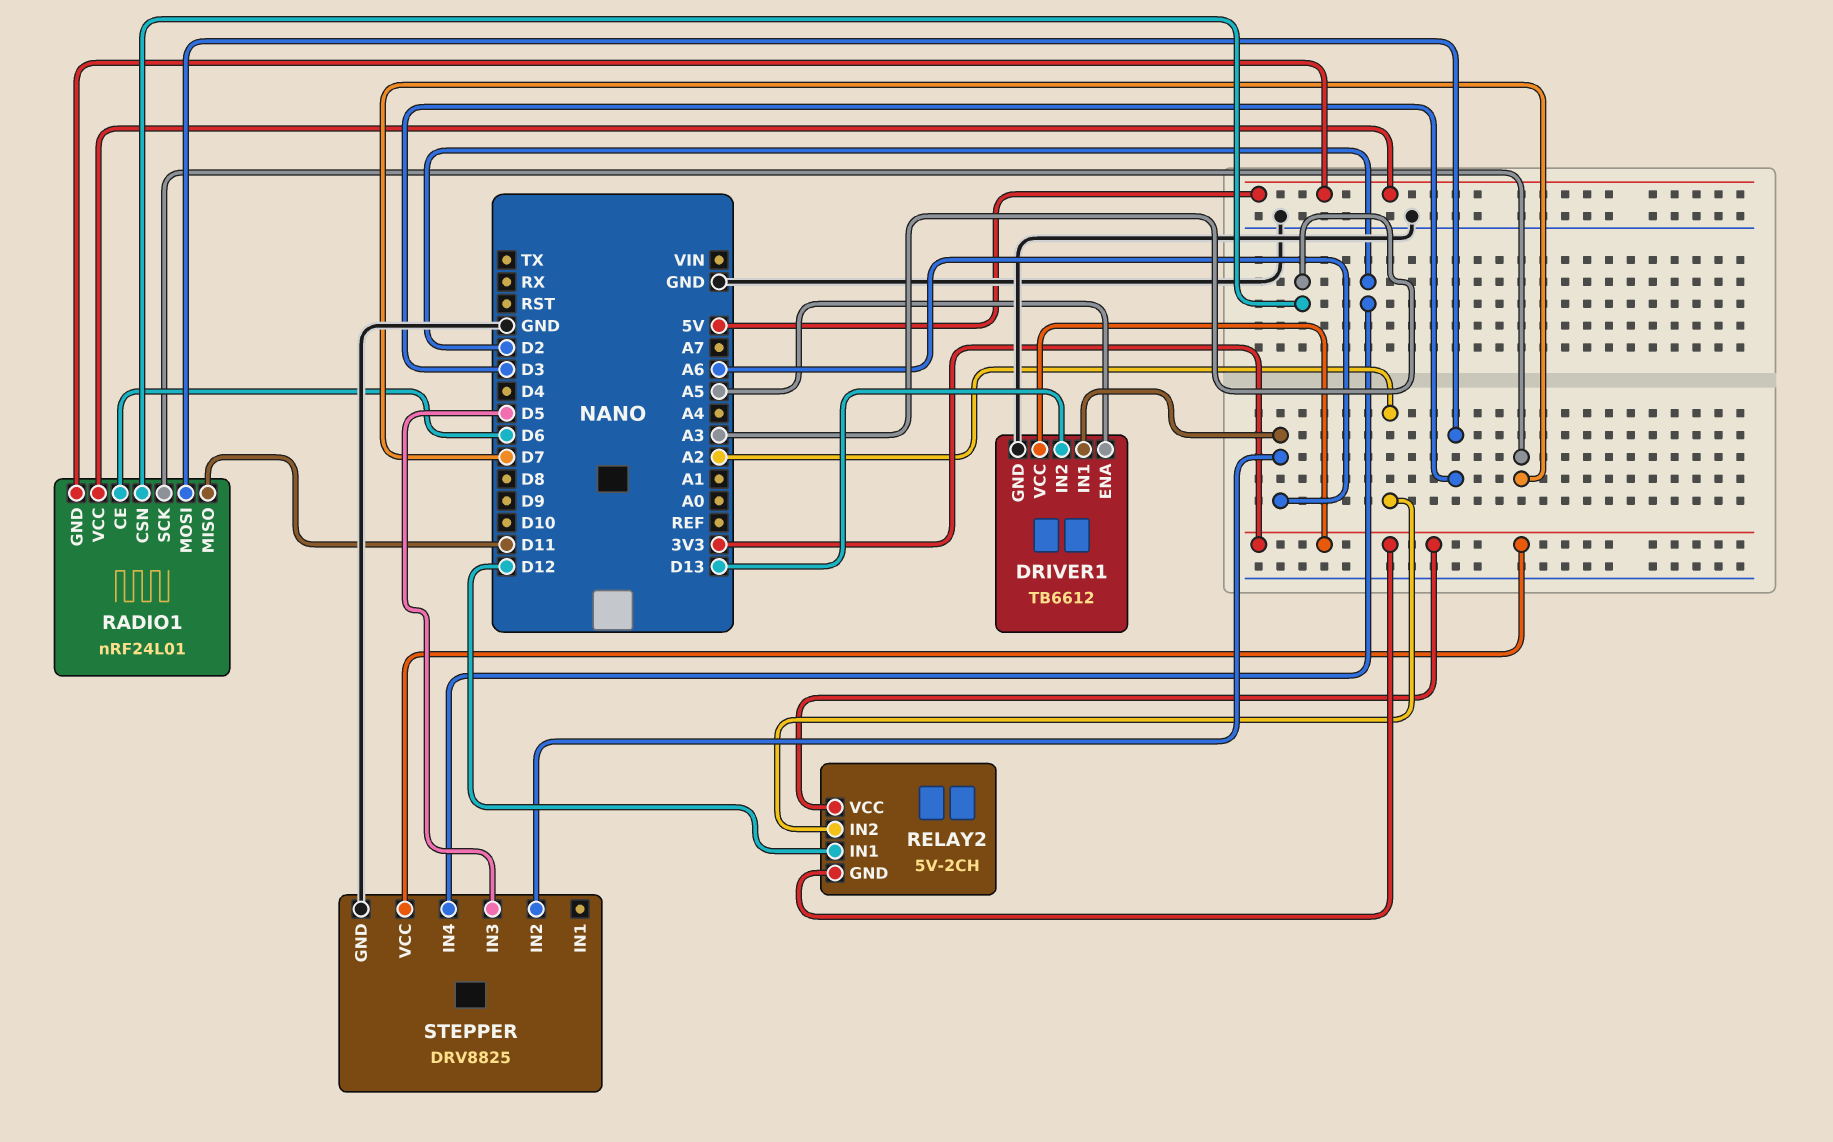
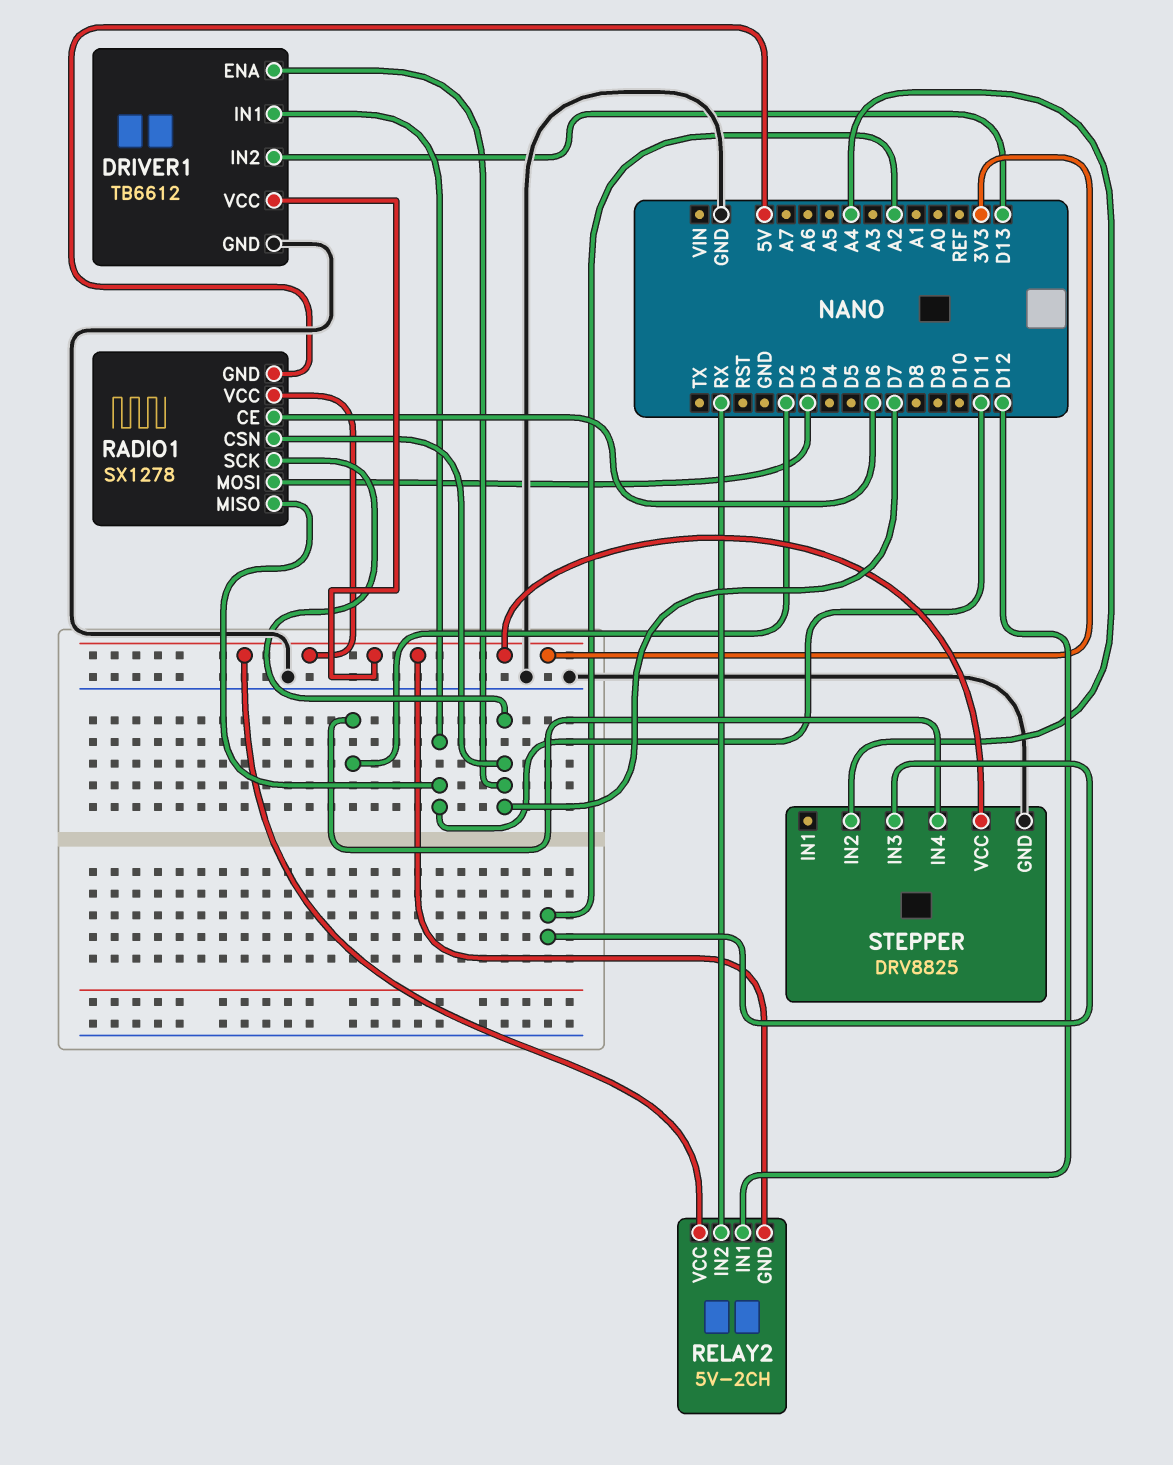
DRIVER1 pin ENA: A5 -> D7
DRIVER1 pin IN1: A6 -> D11
RADIO1: nRF24L01 -> SX1278
RADIO1 pin CSN: A3 -> D7
RADIO1 pin VCC: 5V -> 3V3
RELAY2 pin IN2: A2 -> RX
STEPPER pin IN2: A6 -> A4
STEPPER pin IN3: D5 -> A2

